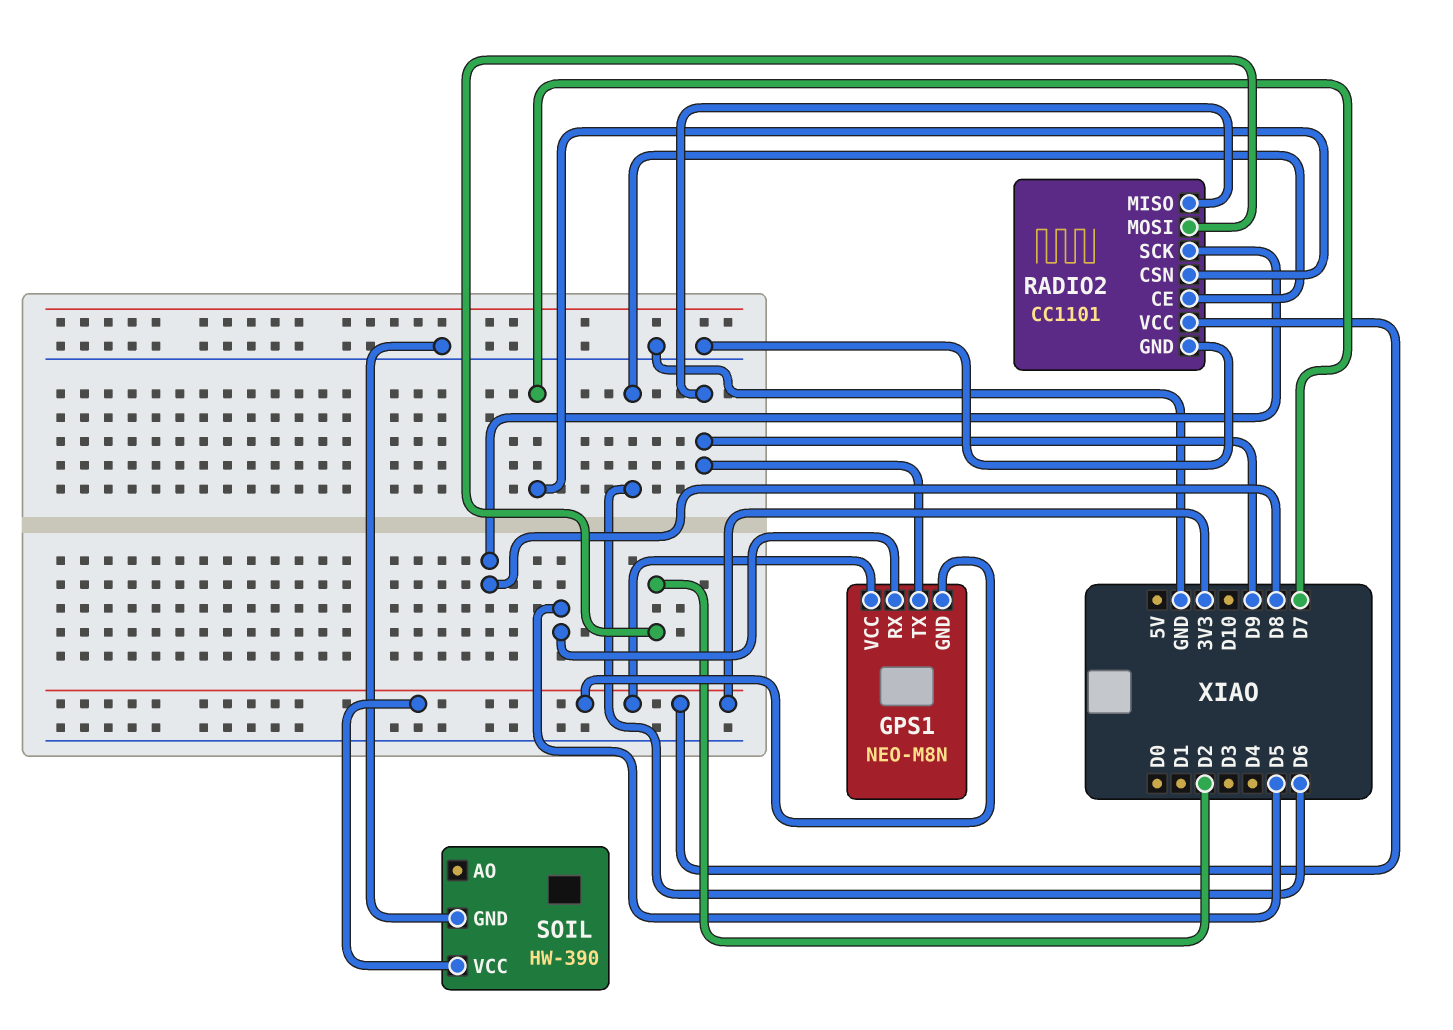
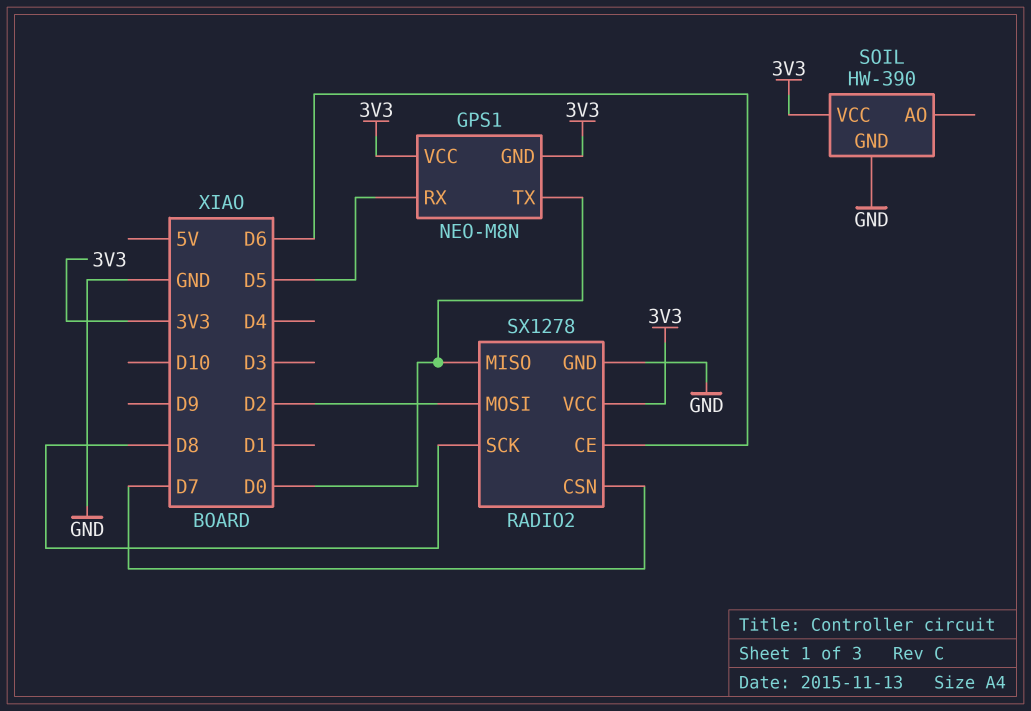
GPS1 pin TX: D9 -> D0
RADIO2: CC1101 -> SX1278
RADIO2 pin MISO: D9 -> D0

